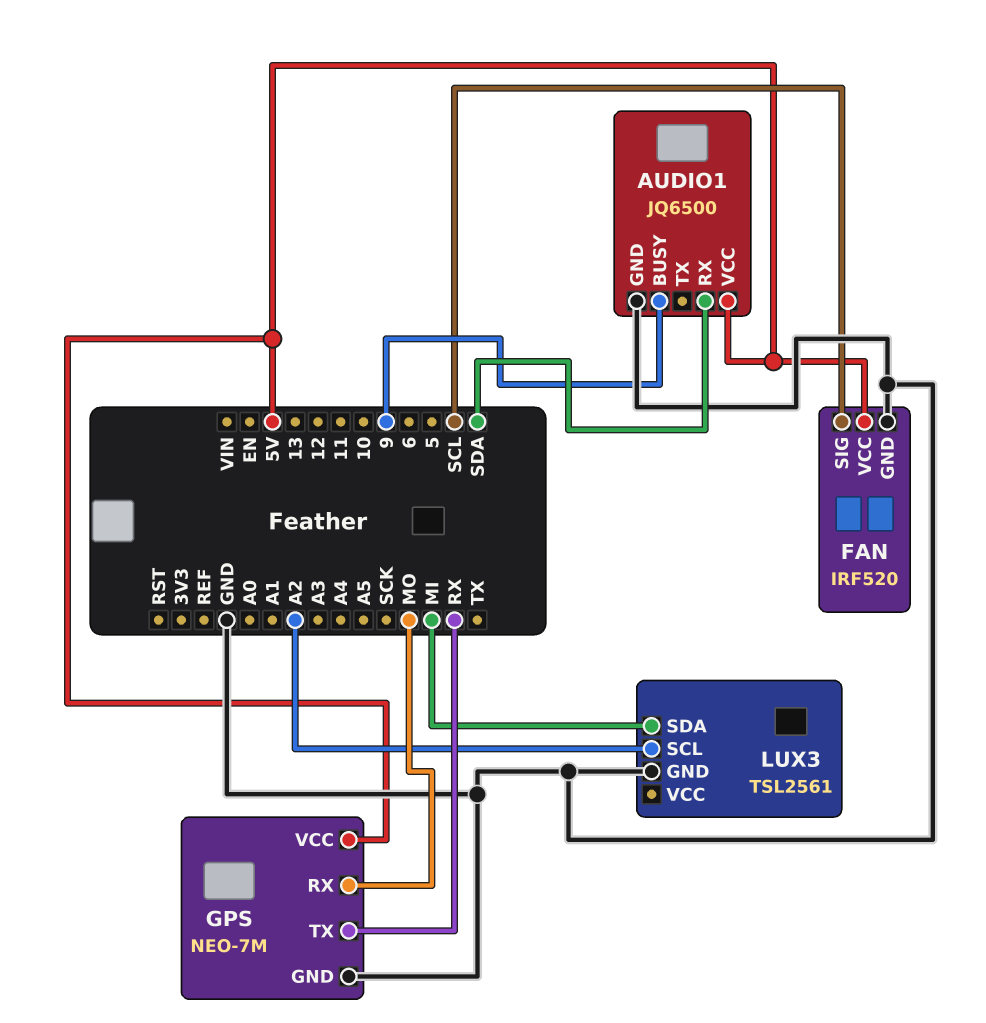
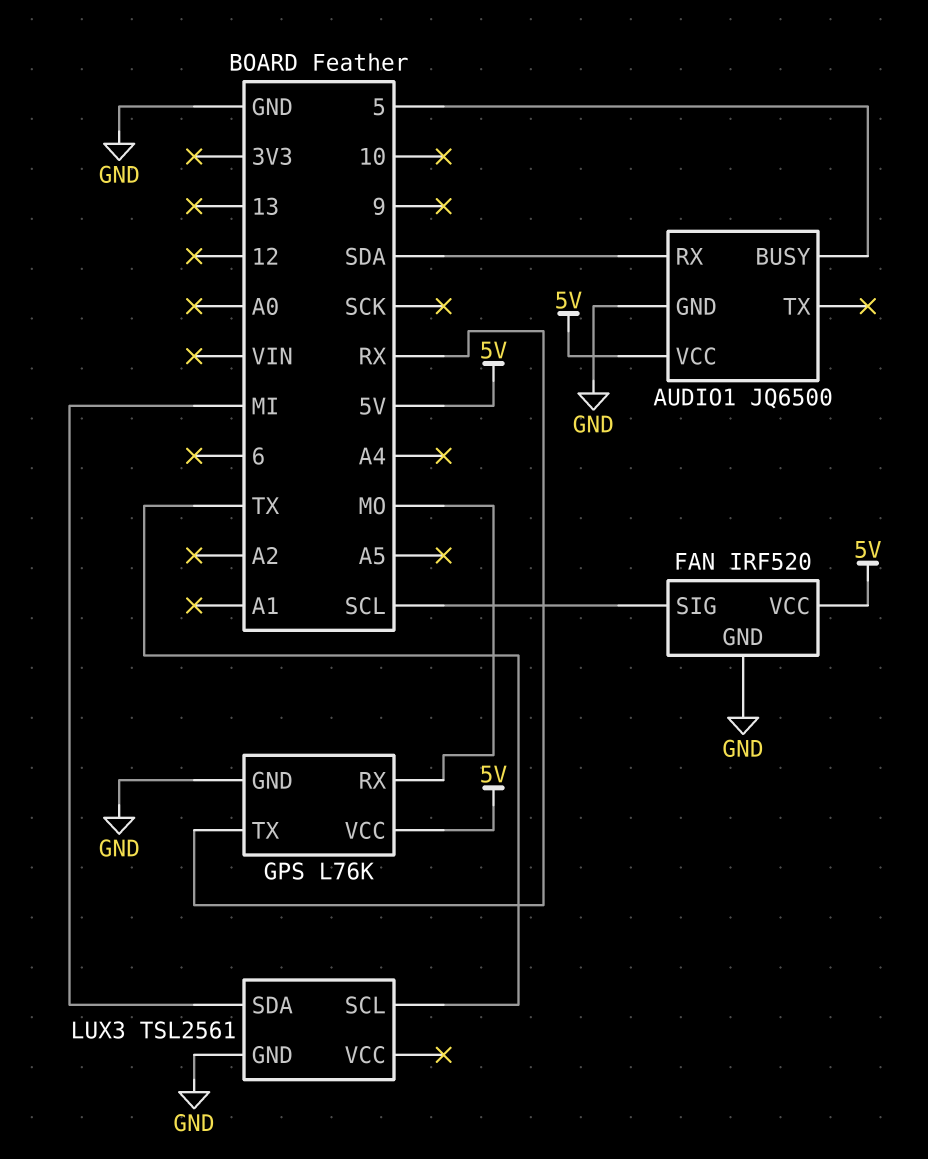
AUDIO1 pin BUSY: 9 -> 5
GPS: NEO-7M -> L76K
LUX3 pin SCL: A2 -> TX

